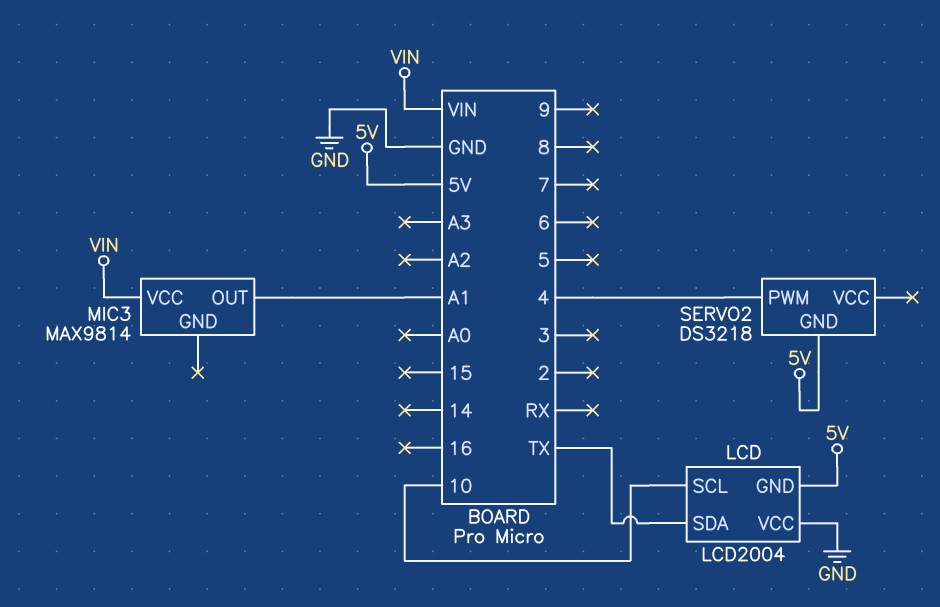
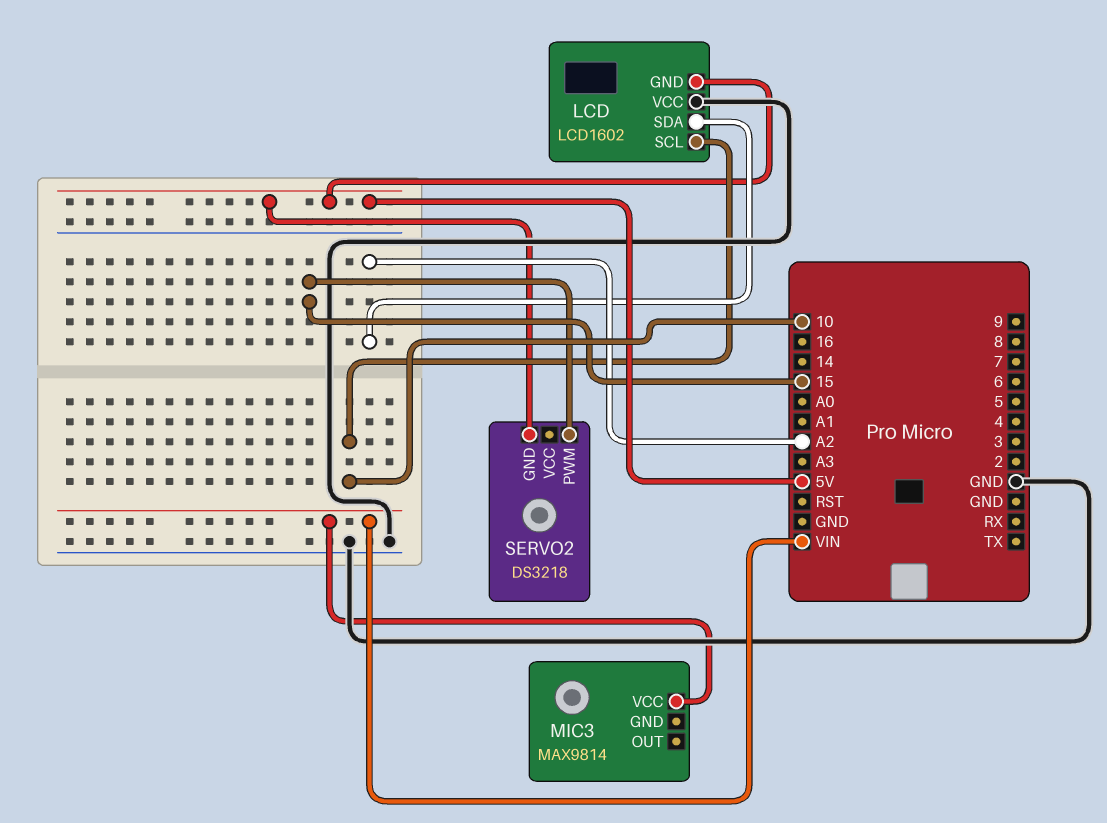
LCD: LCD2004 -> LCD1602
LCD pin SDA: TX -> A2
MIC3 pin OUT: A1 -> none
SERVO2 pin PWM: 4 -> 15

